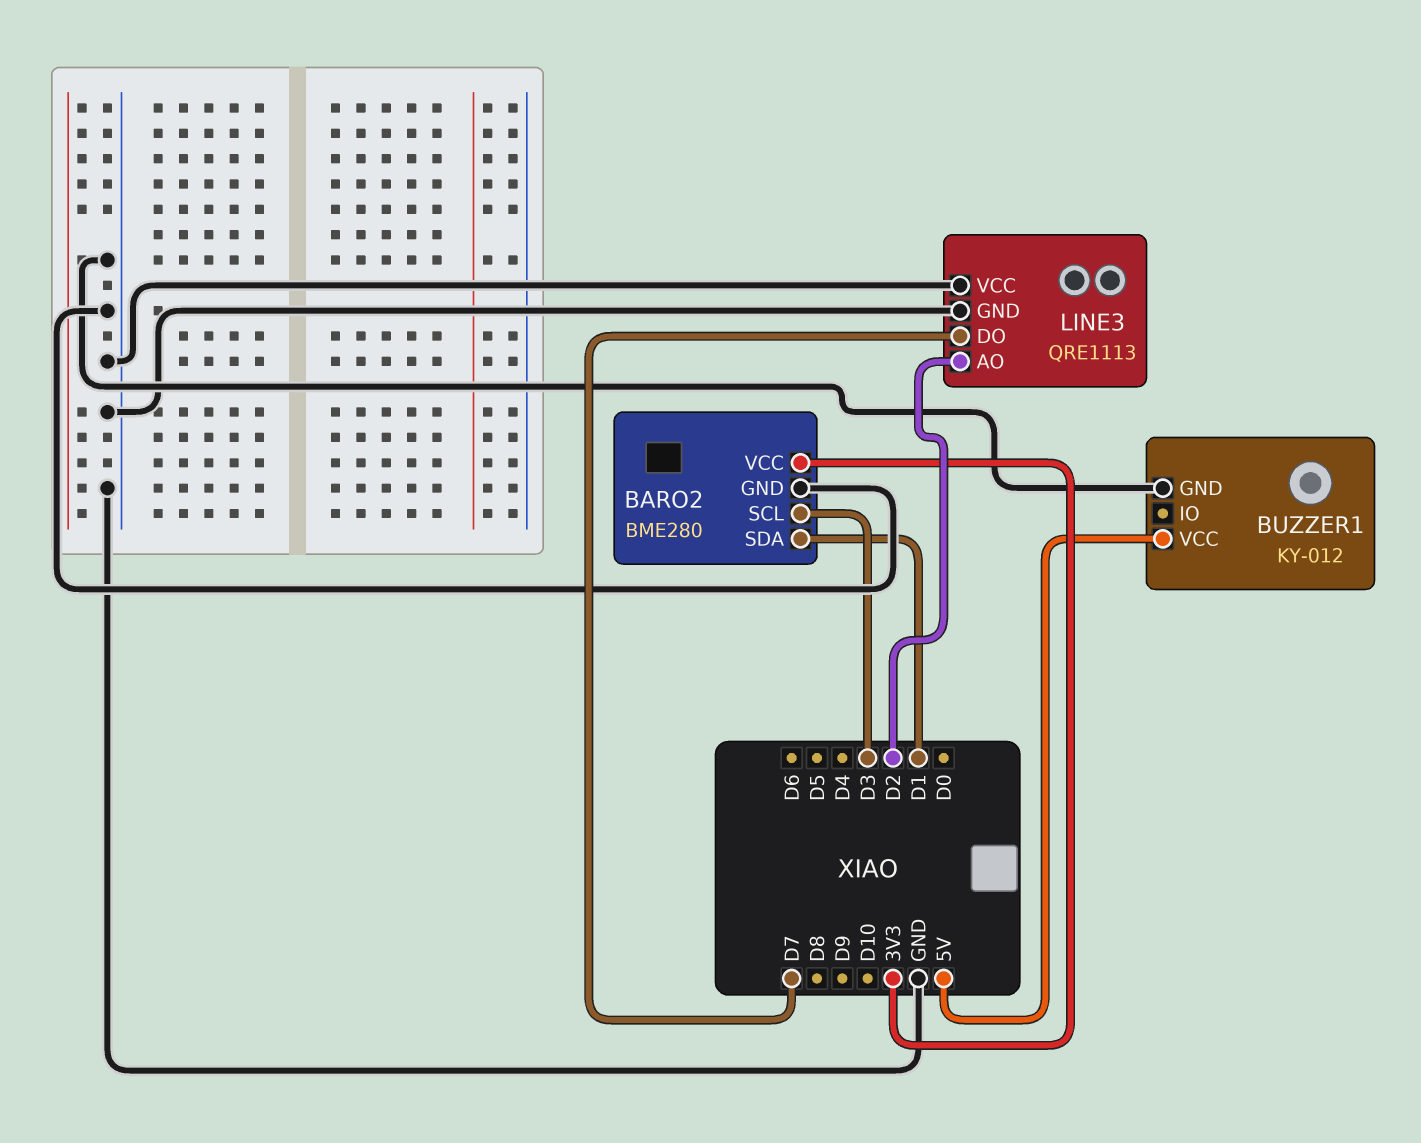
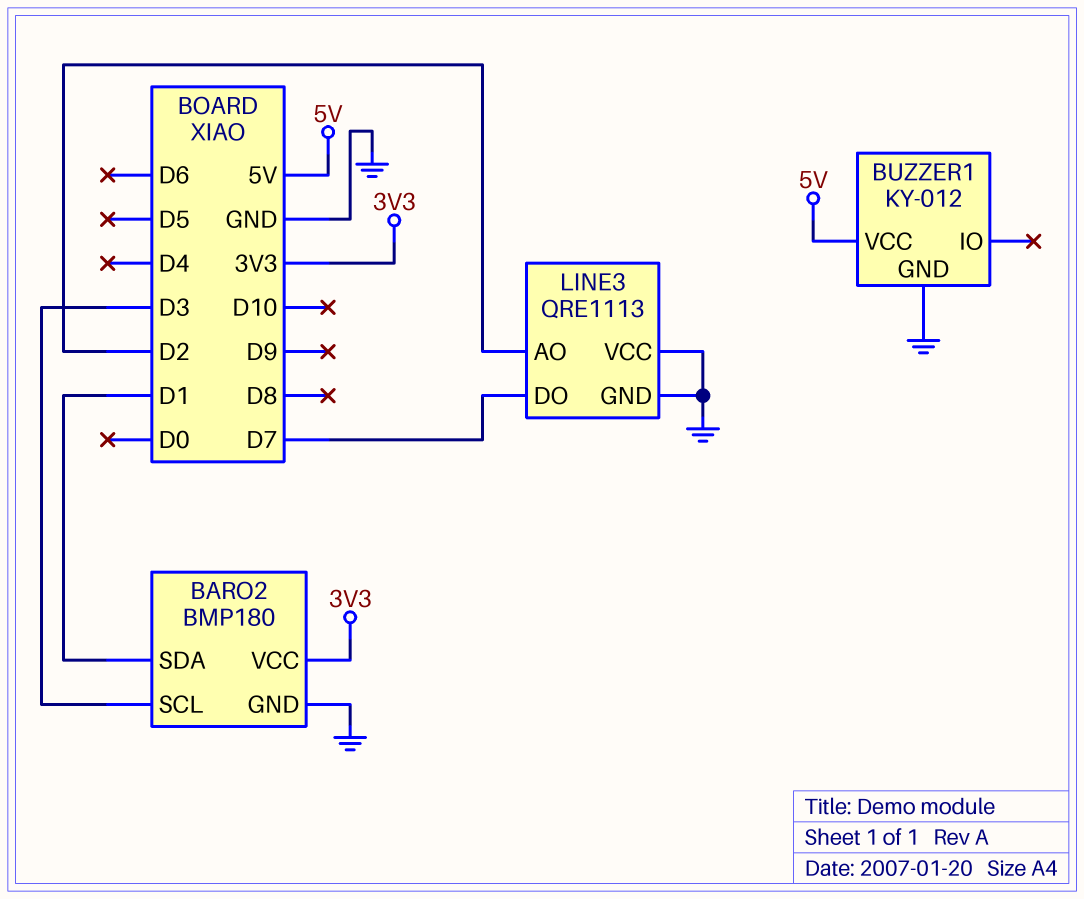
BARO2: BME280 -> BMP180

